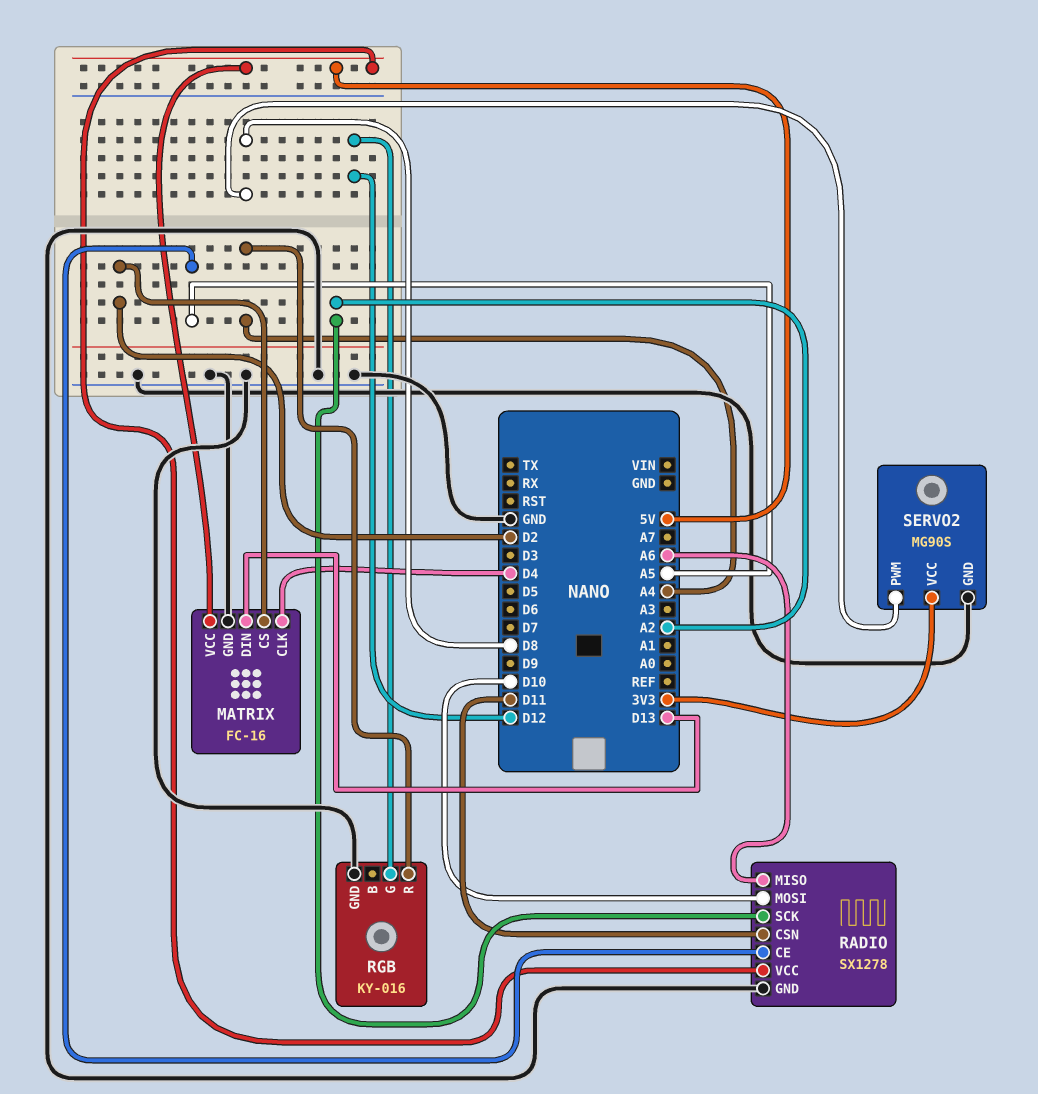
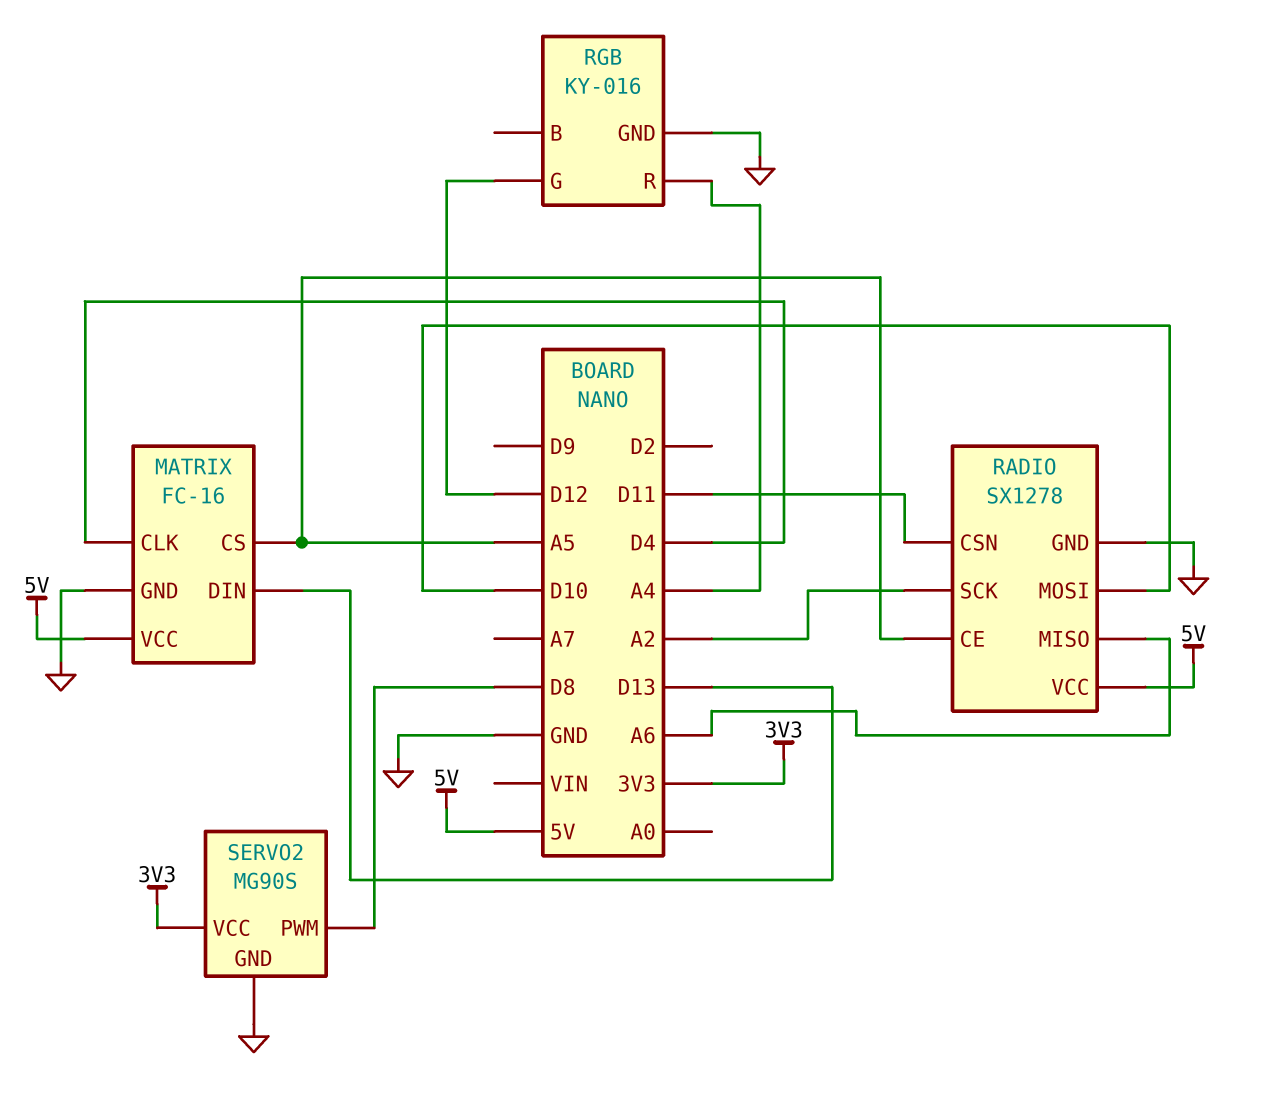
MATRIX pin CS: D2 -> A5

